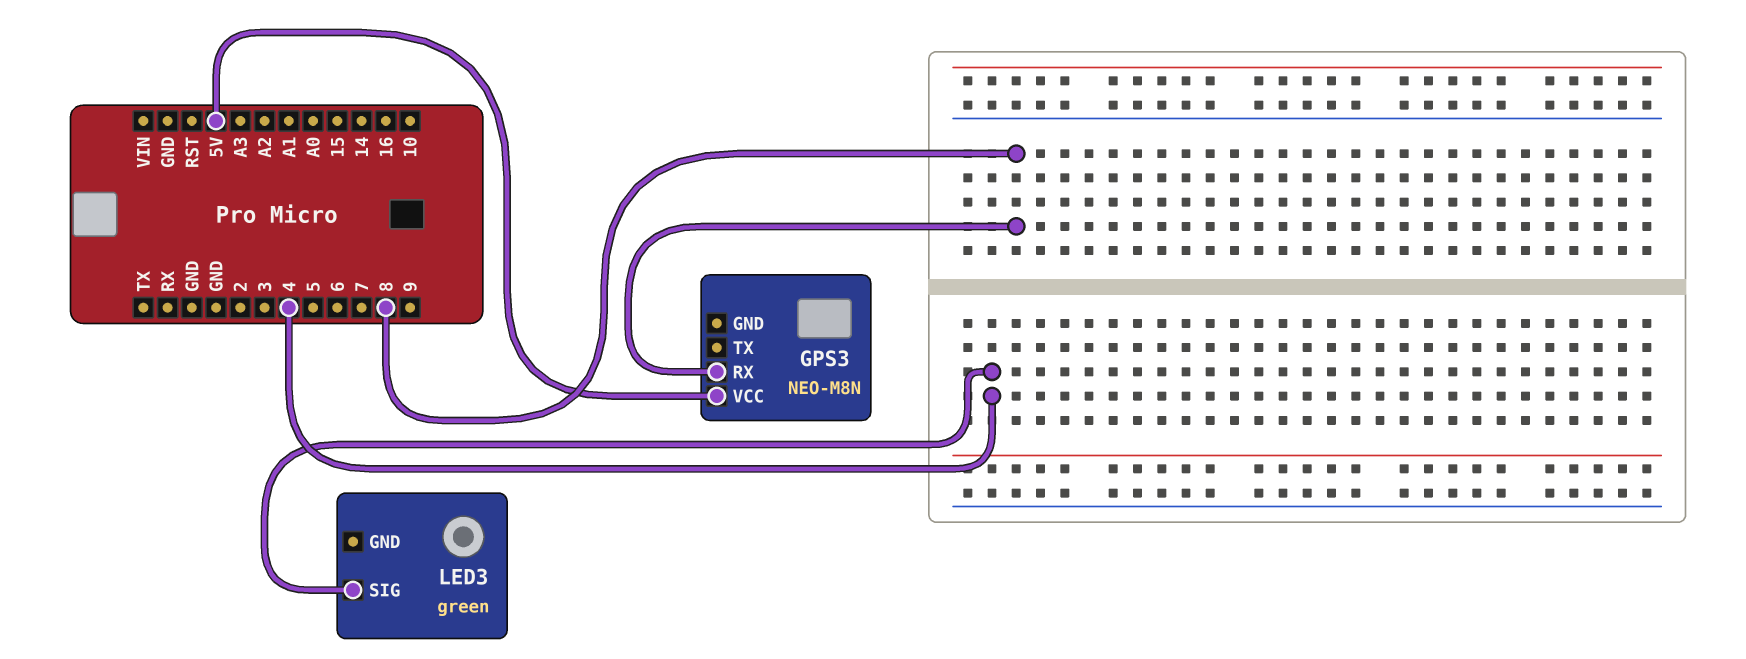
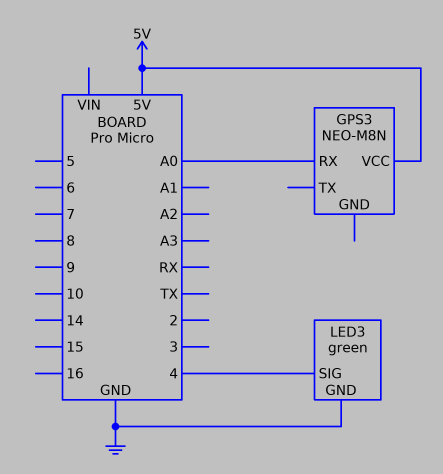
GPS3 pin RX: 8 -> A0
LED3 pin GND: none -> GND

